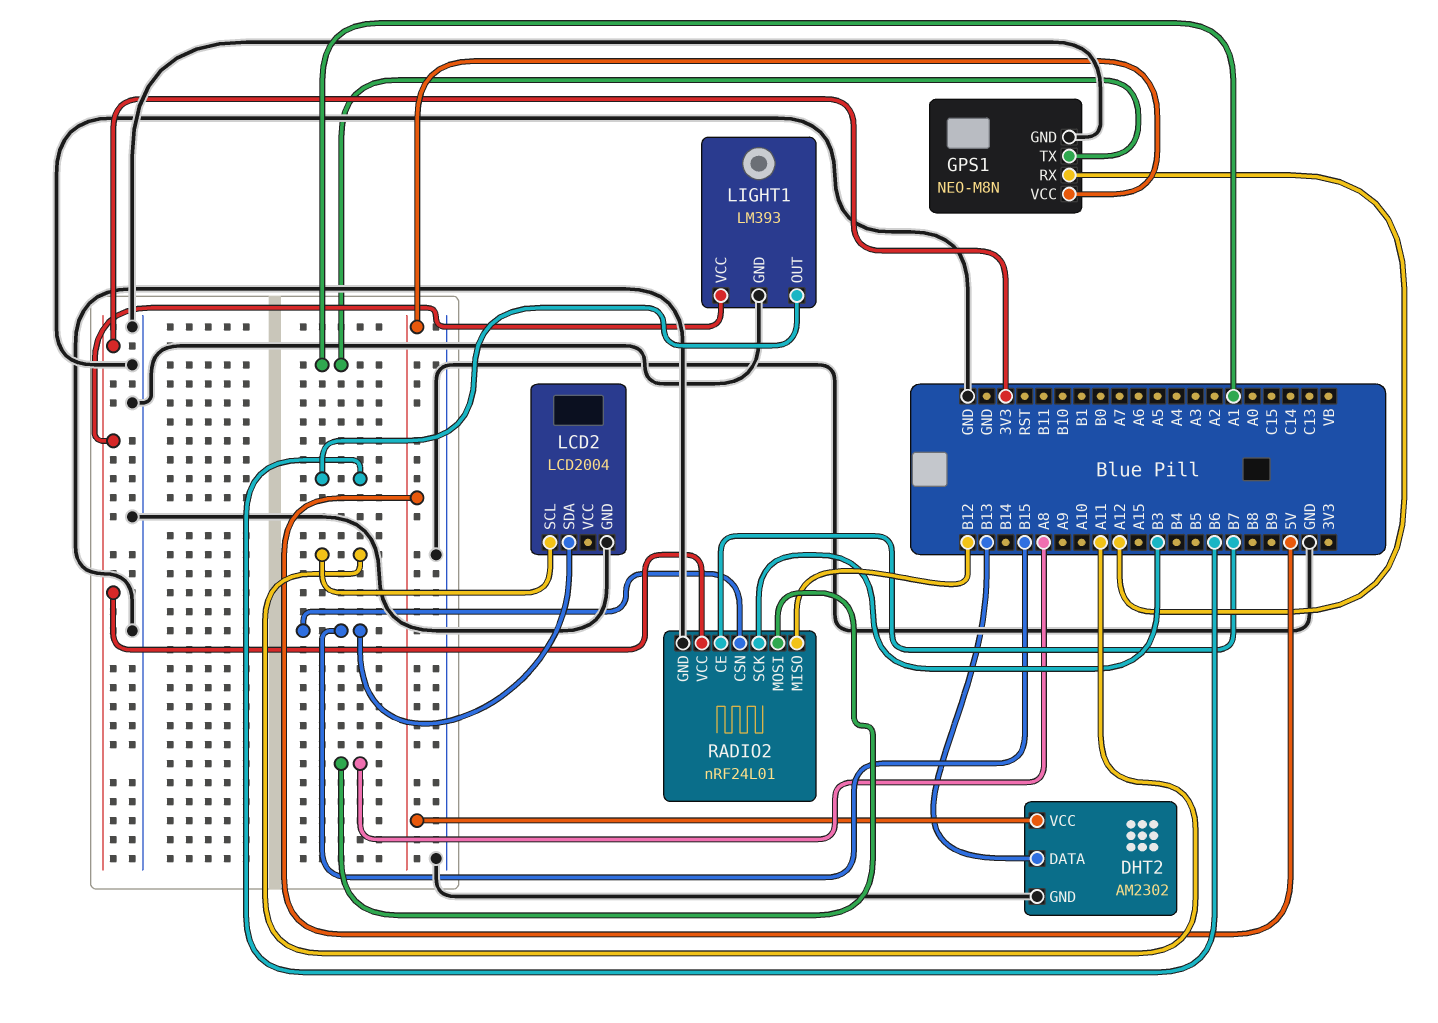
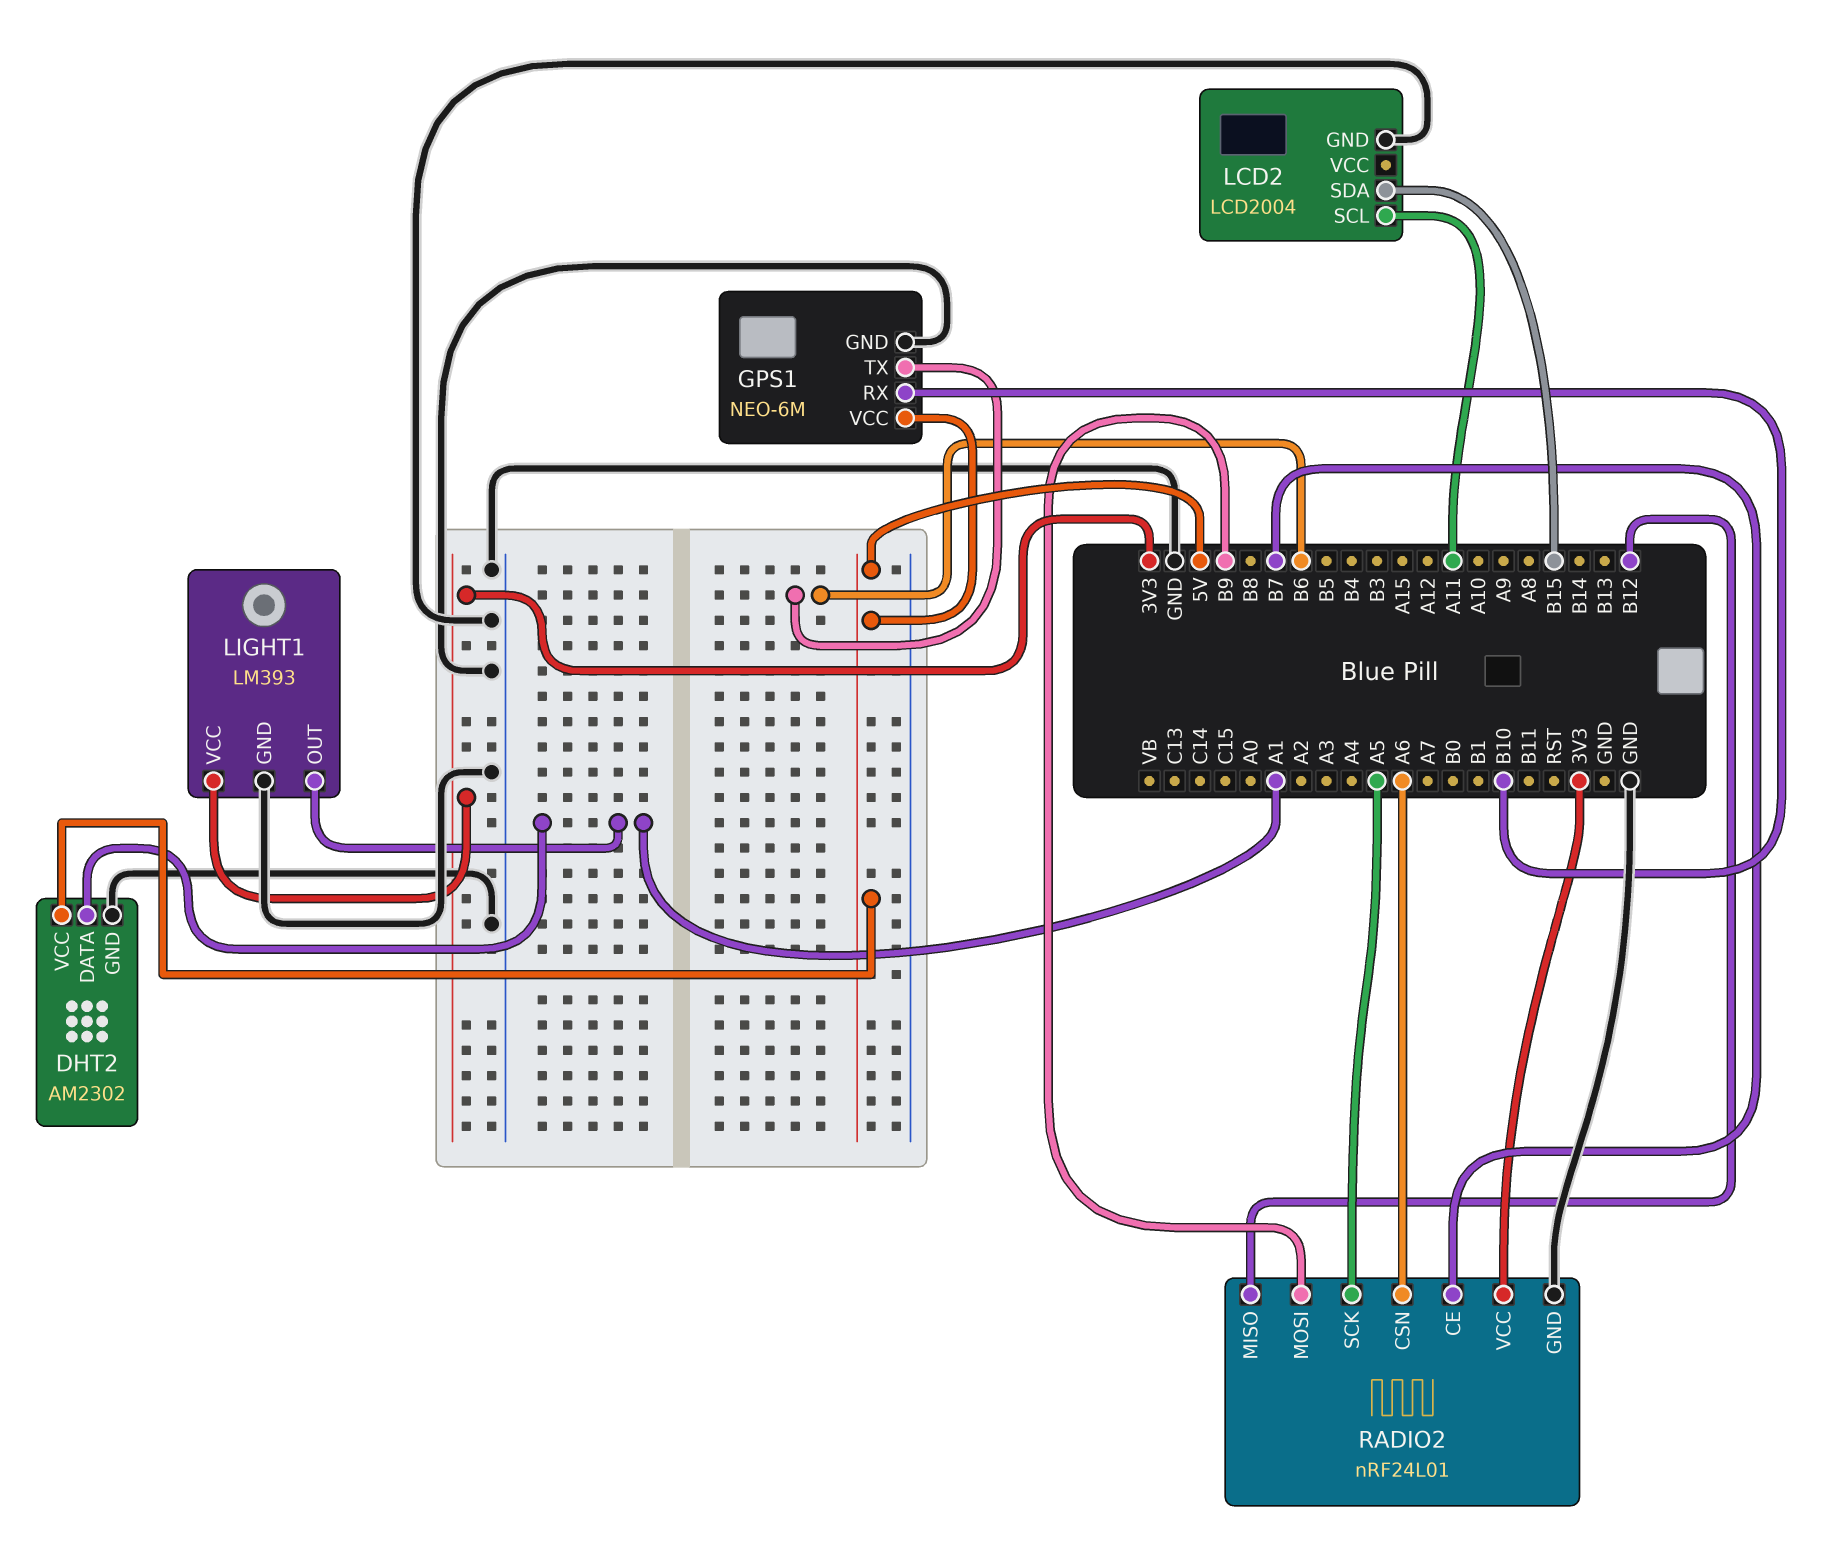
DHT2 pin DATA: B13 -> A1
GPS1: NEO-M8N -> NEO-6M
GPS1 pin RX: A12 -> B10
GPS1 pin TX: A1 -> B6
LIGHT1 pin OUT: B6 -> A1
RADIO2 pin CSN: B15 -> A6
RADIO2 pin MOSI: A8 -> B9
RADIO2 pin SCK: B3 -> A5

